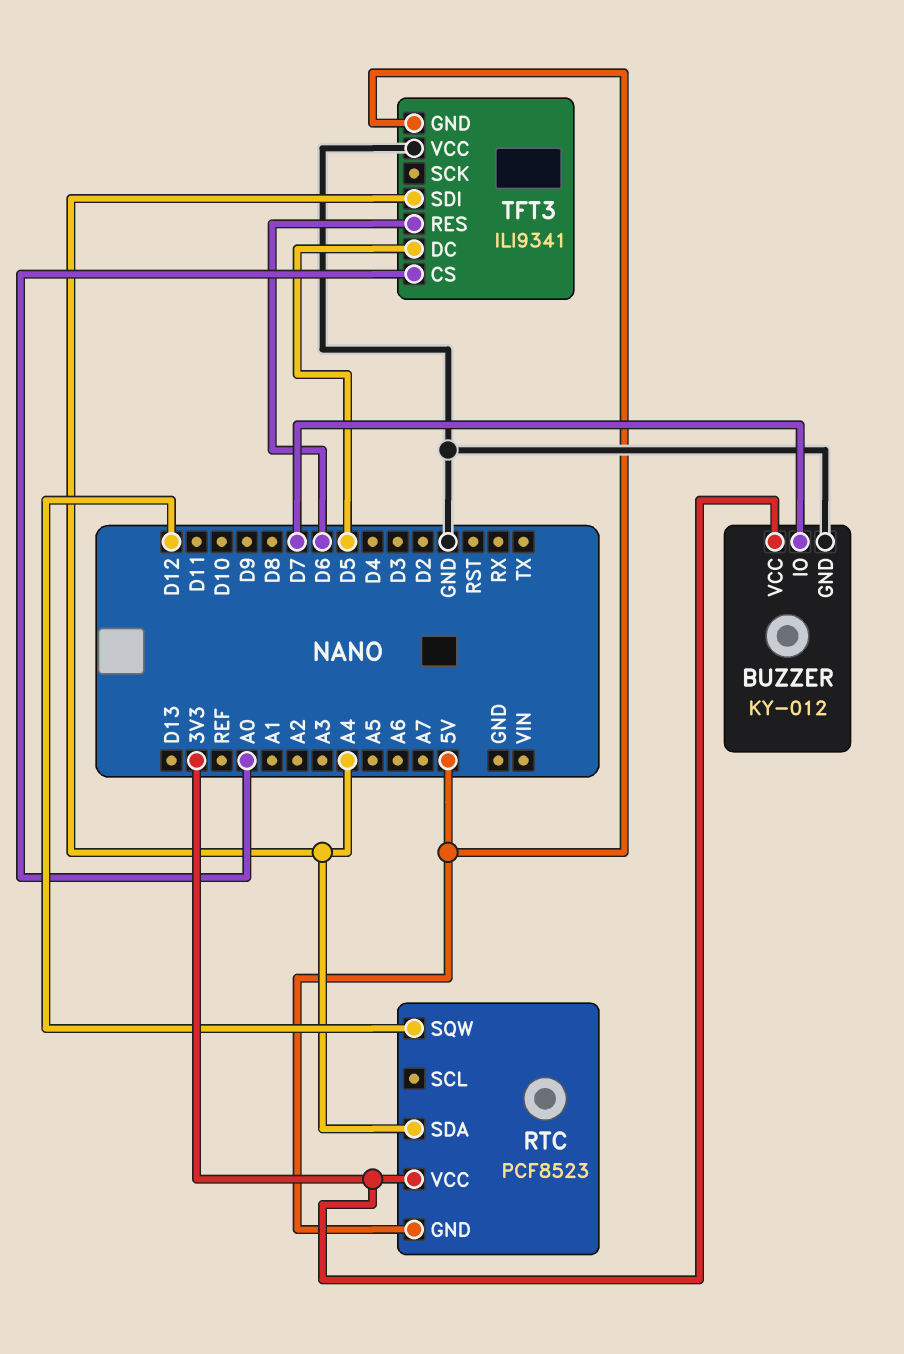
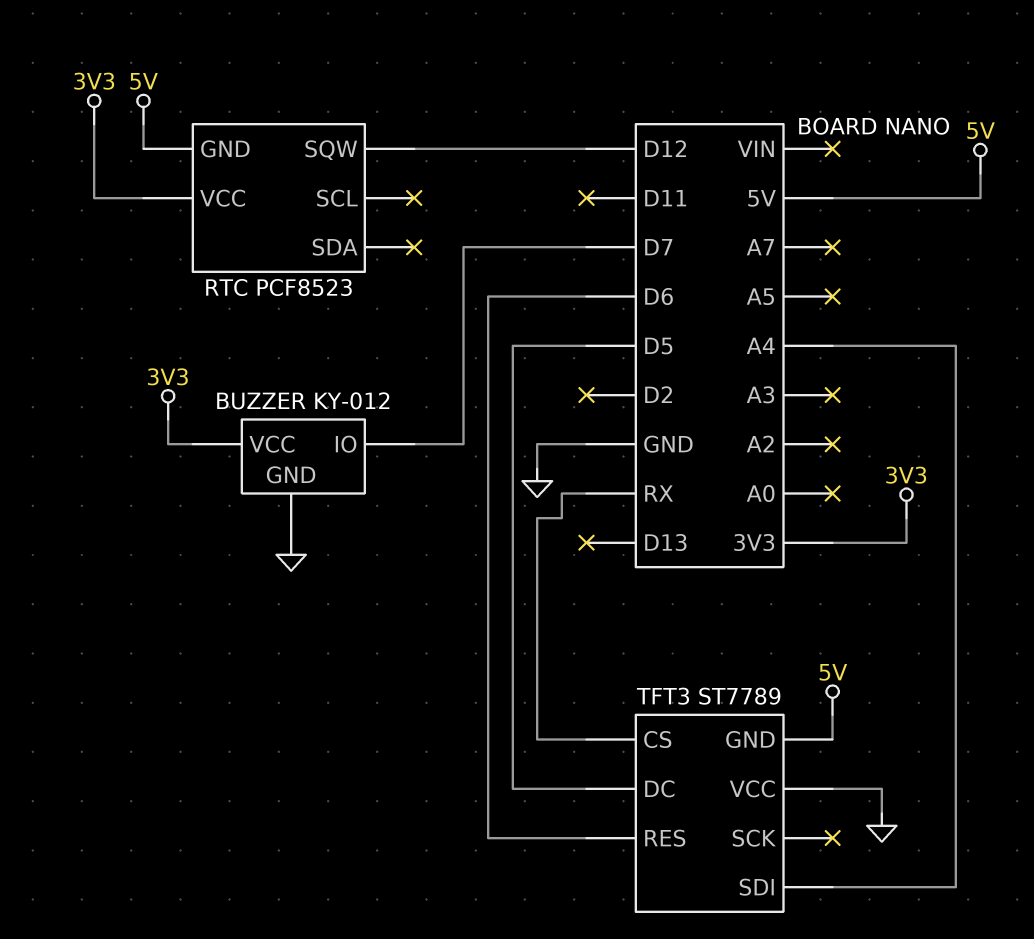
RTC pin SDA: A4 -> none
TFT3: ILI9341 -> ST7789
TFT3 pin CS: A0 -> RX

